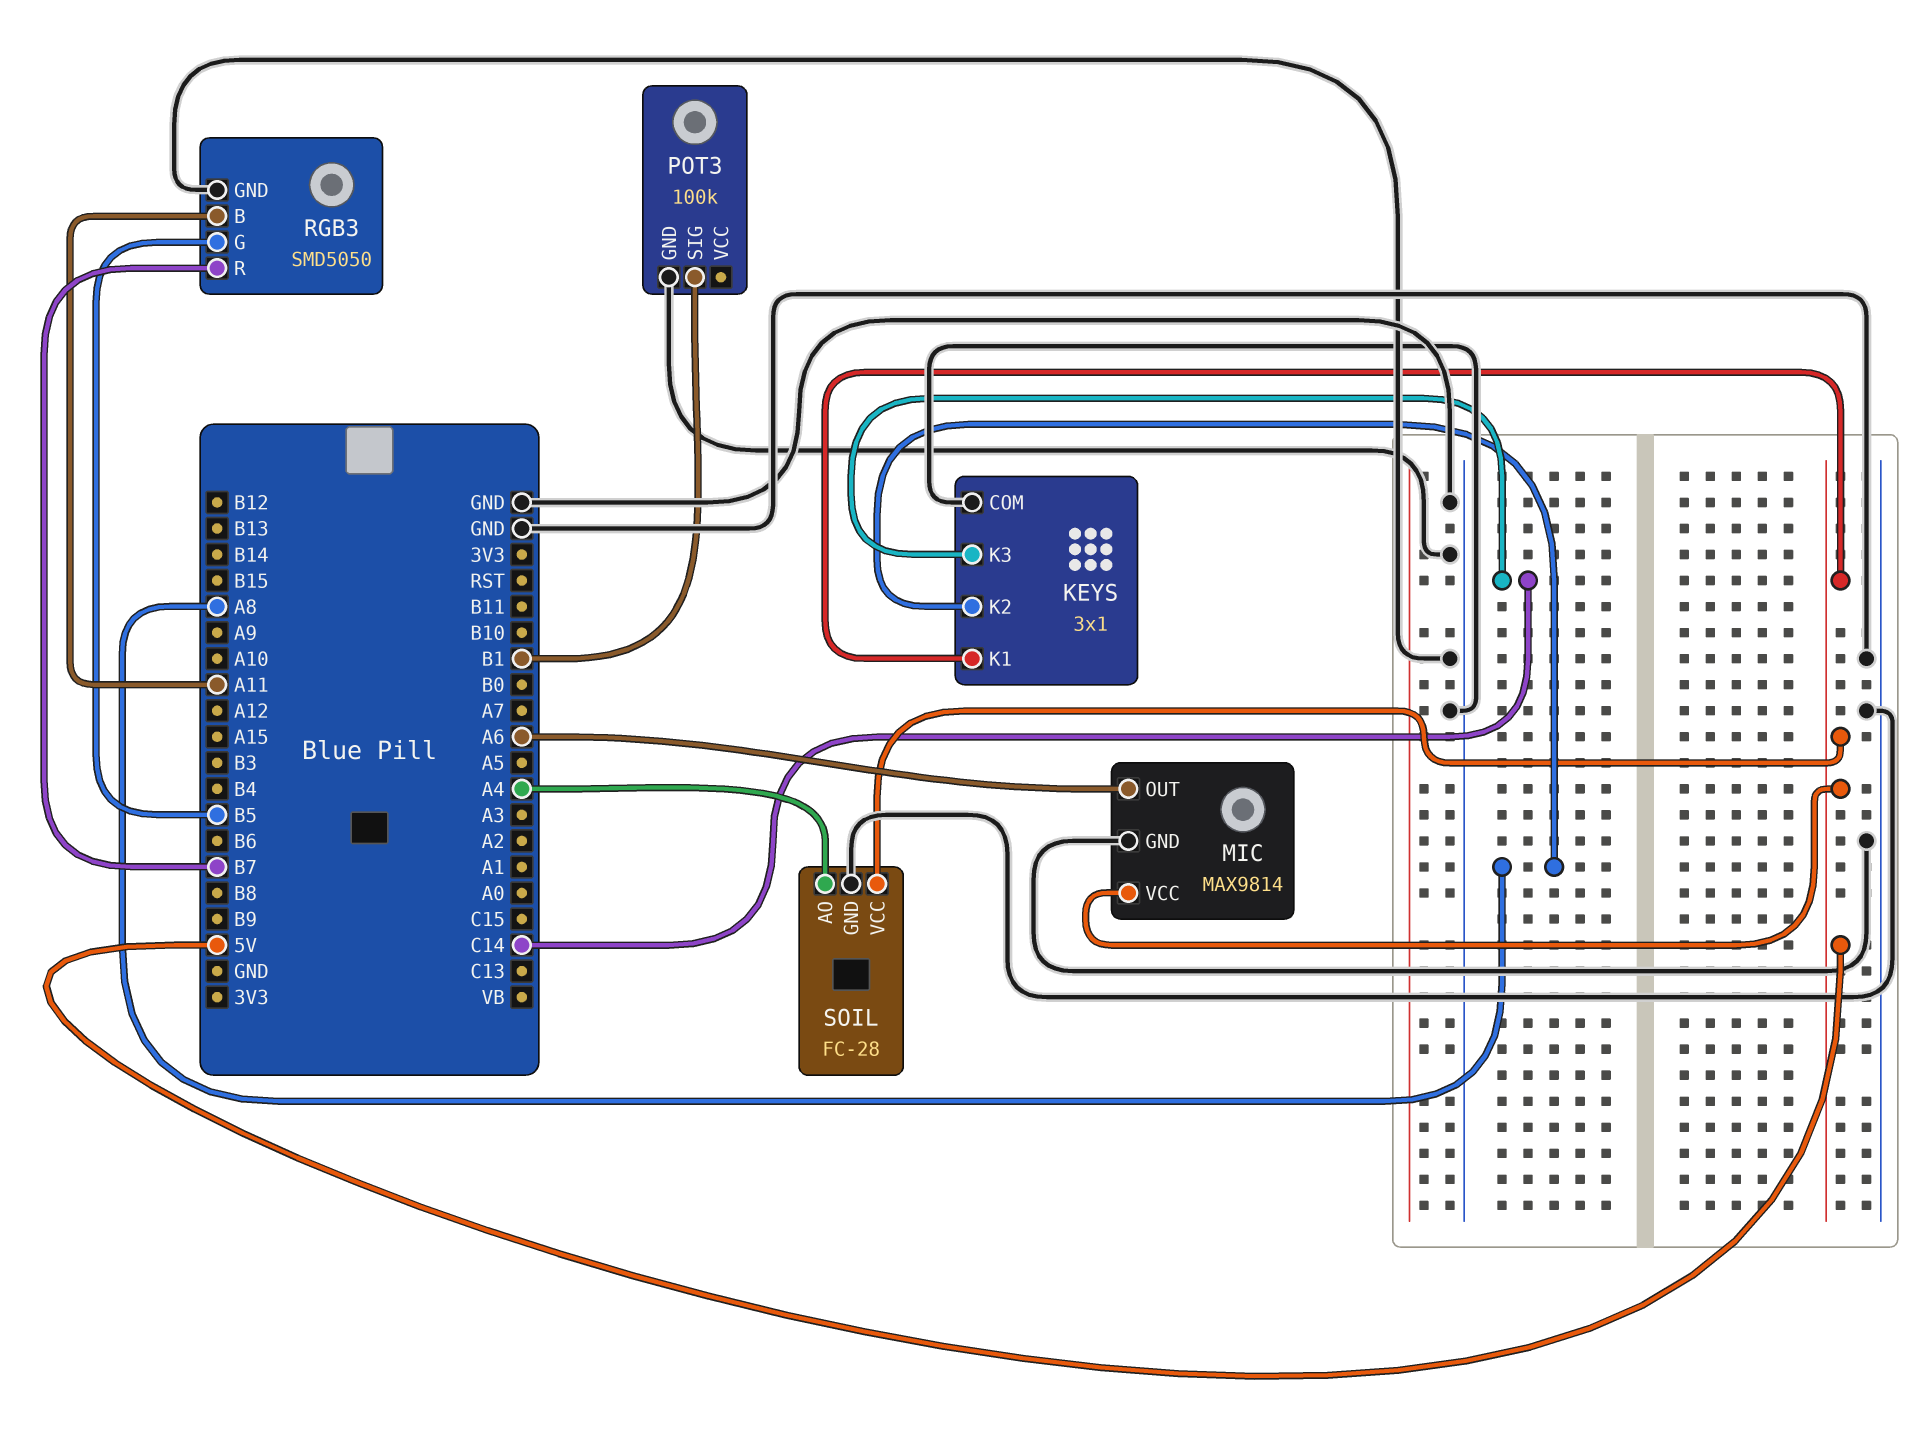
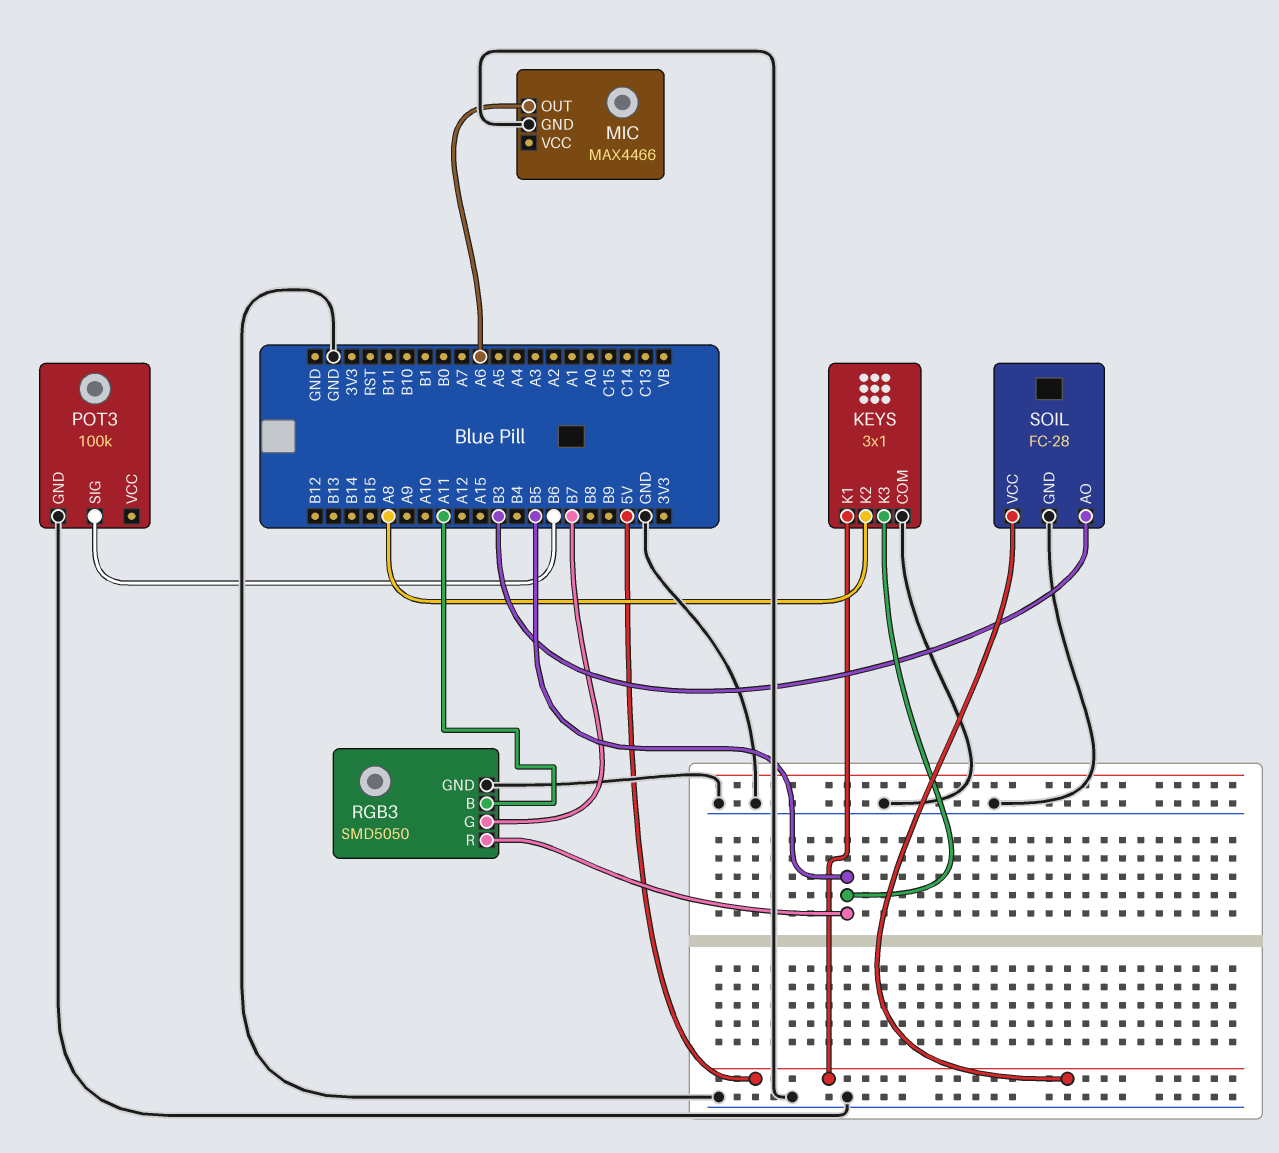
KEYS pin K3: C14 -> B5
MIC: MAX9814 -> MAX4466
MIC pin VCC: 5V -> none
POT3 pin SIG: B1 -> B6
RGB3 pin G: B5 -> B7
RGB3 pin R: B7 -> B5
SOIL pin AO: A4 -> B3

